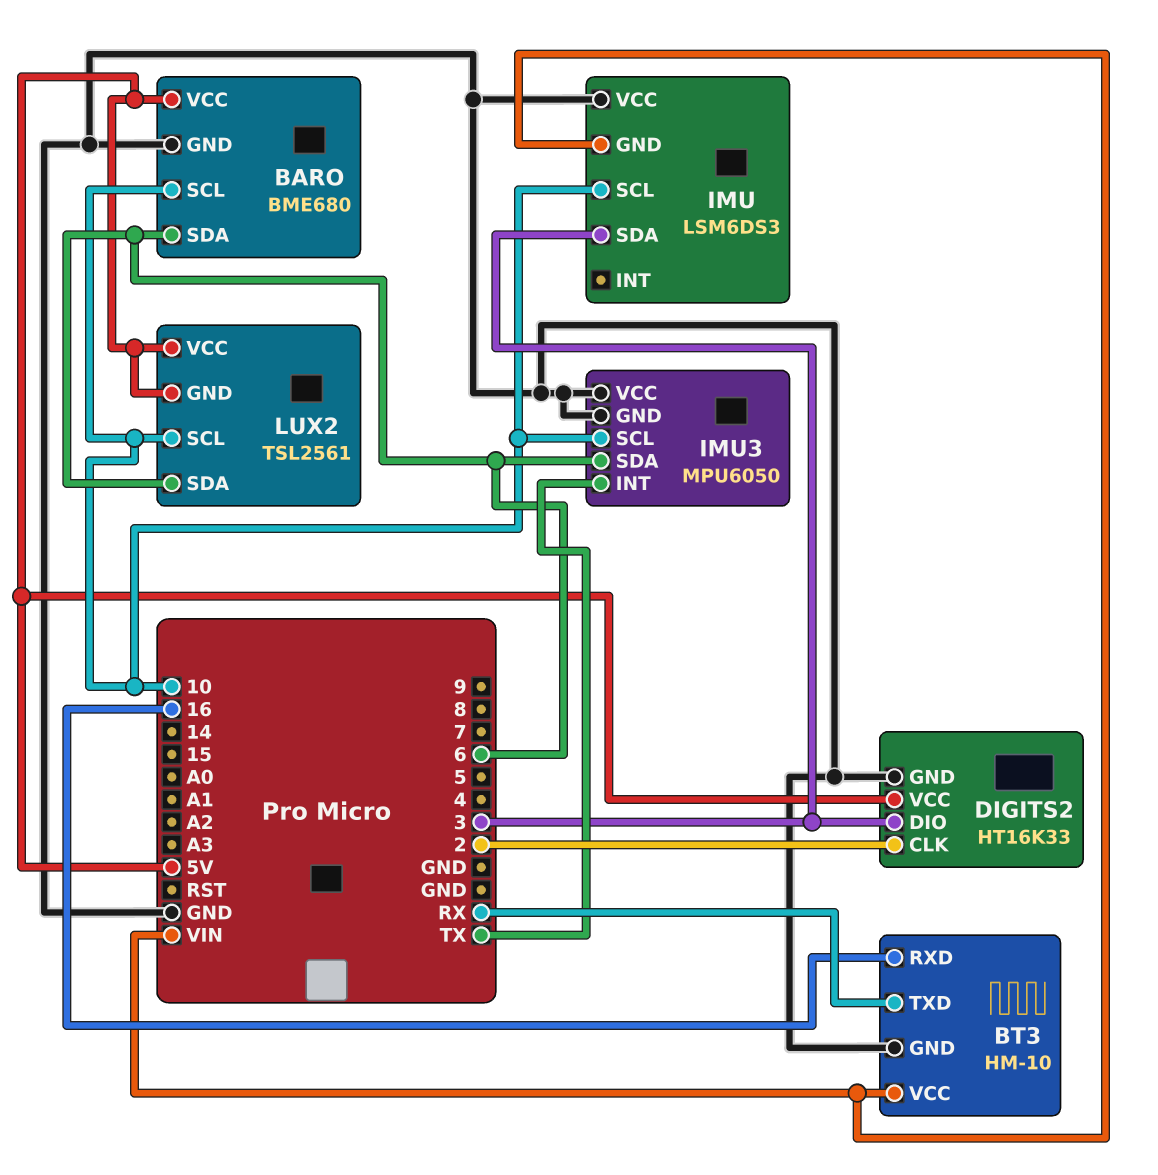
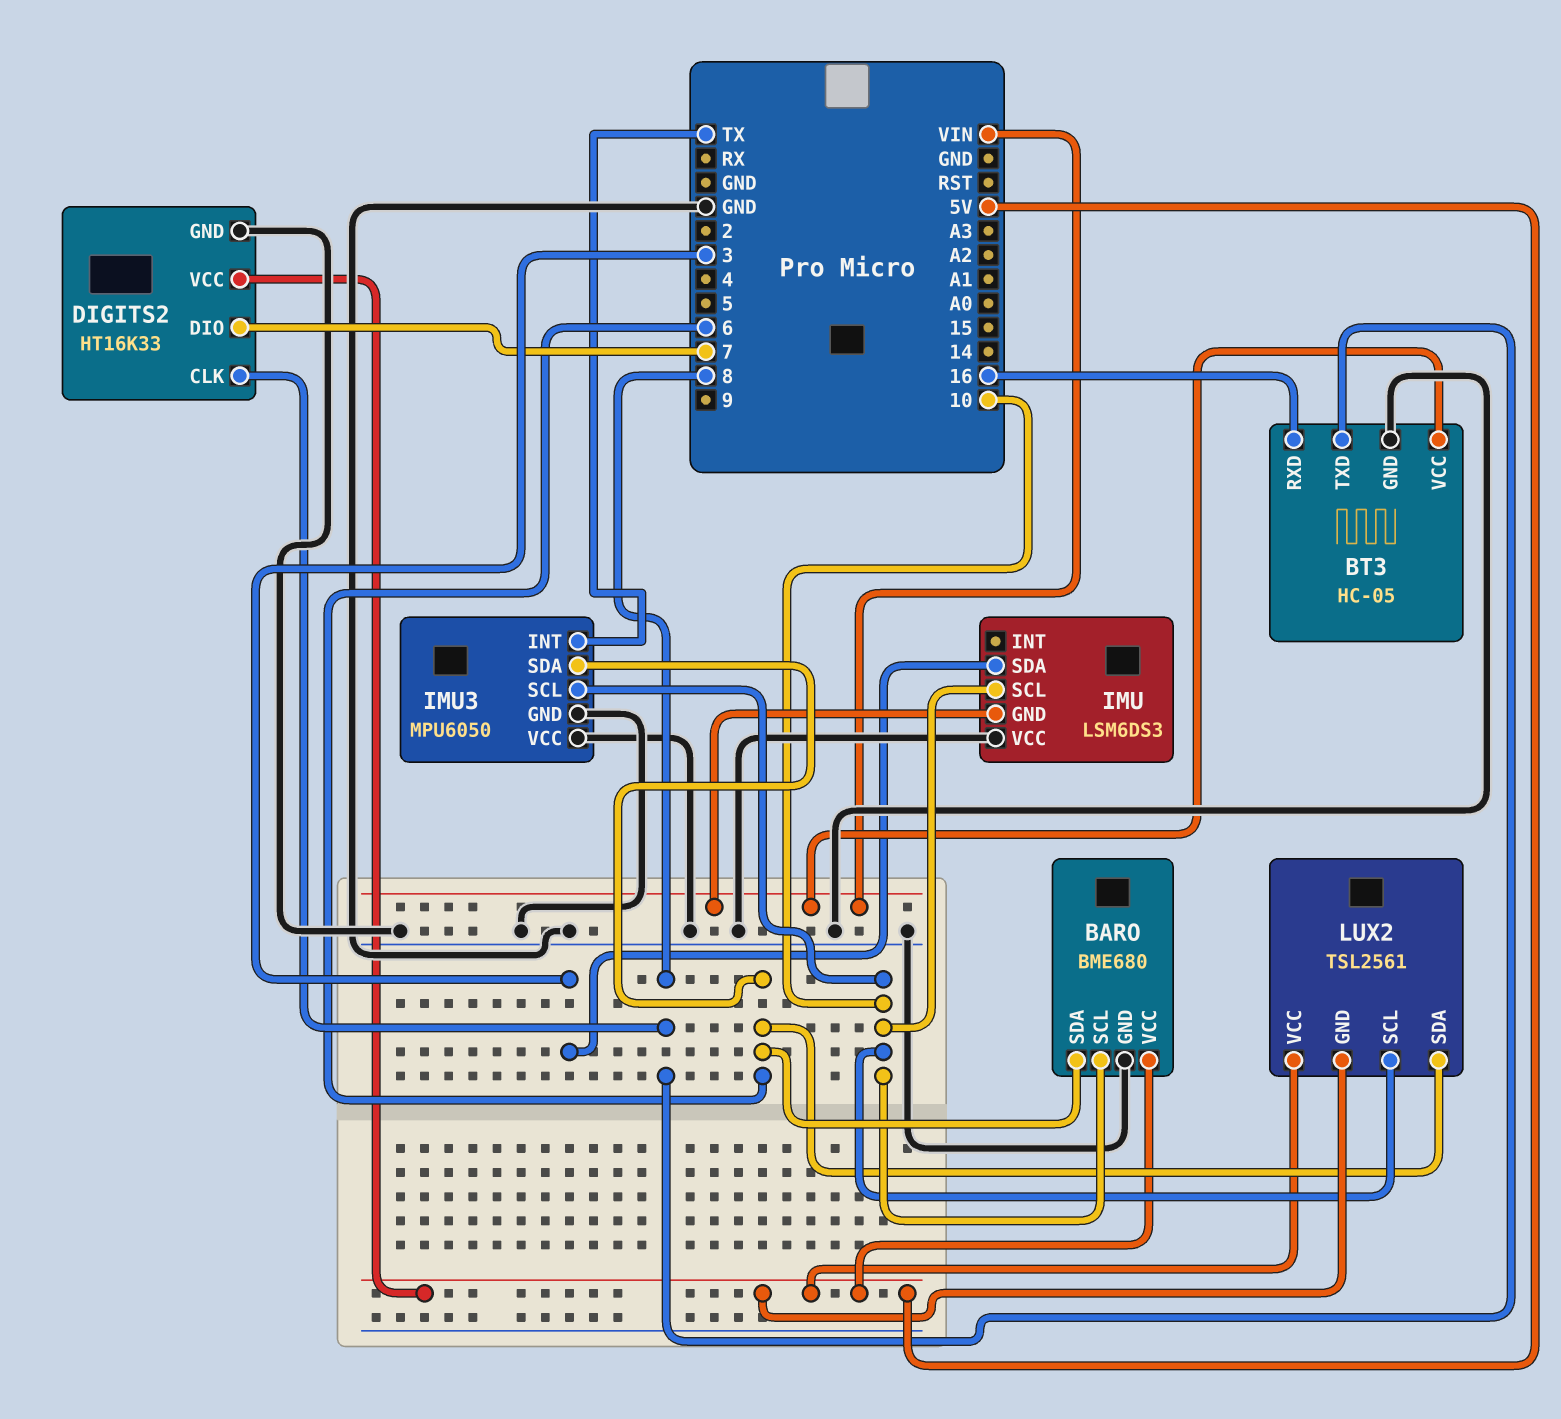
BT3: HM-10 -> HC-05
BT3 pin TXD: RX -> 8
DIGITS2 pin CLK: 2 -> 8
DIGITS2 pin DIO: 3 -> 7

